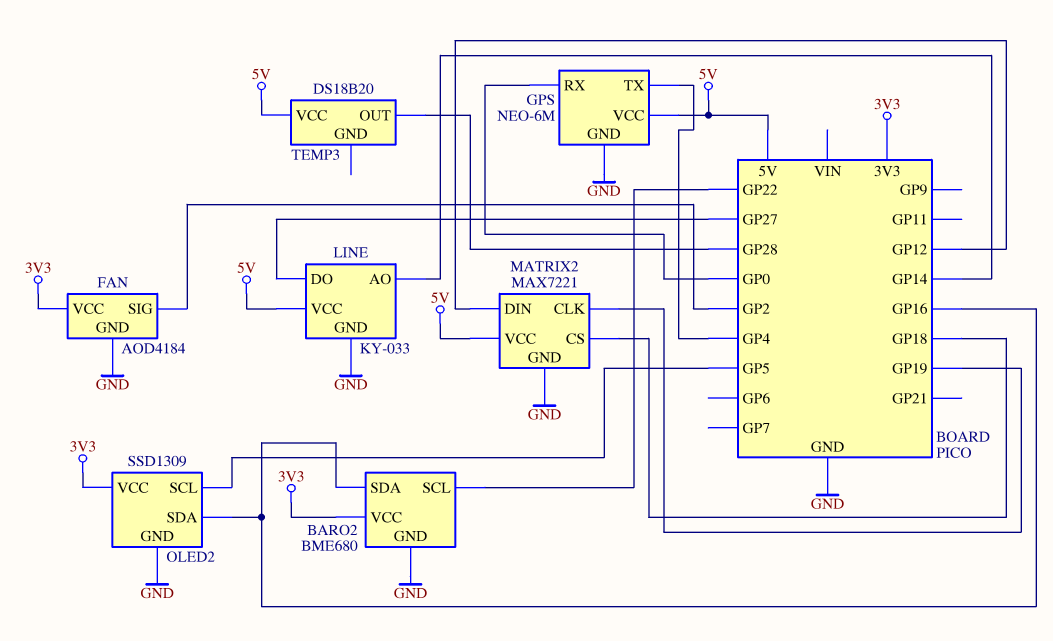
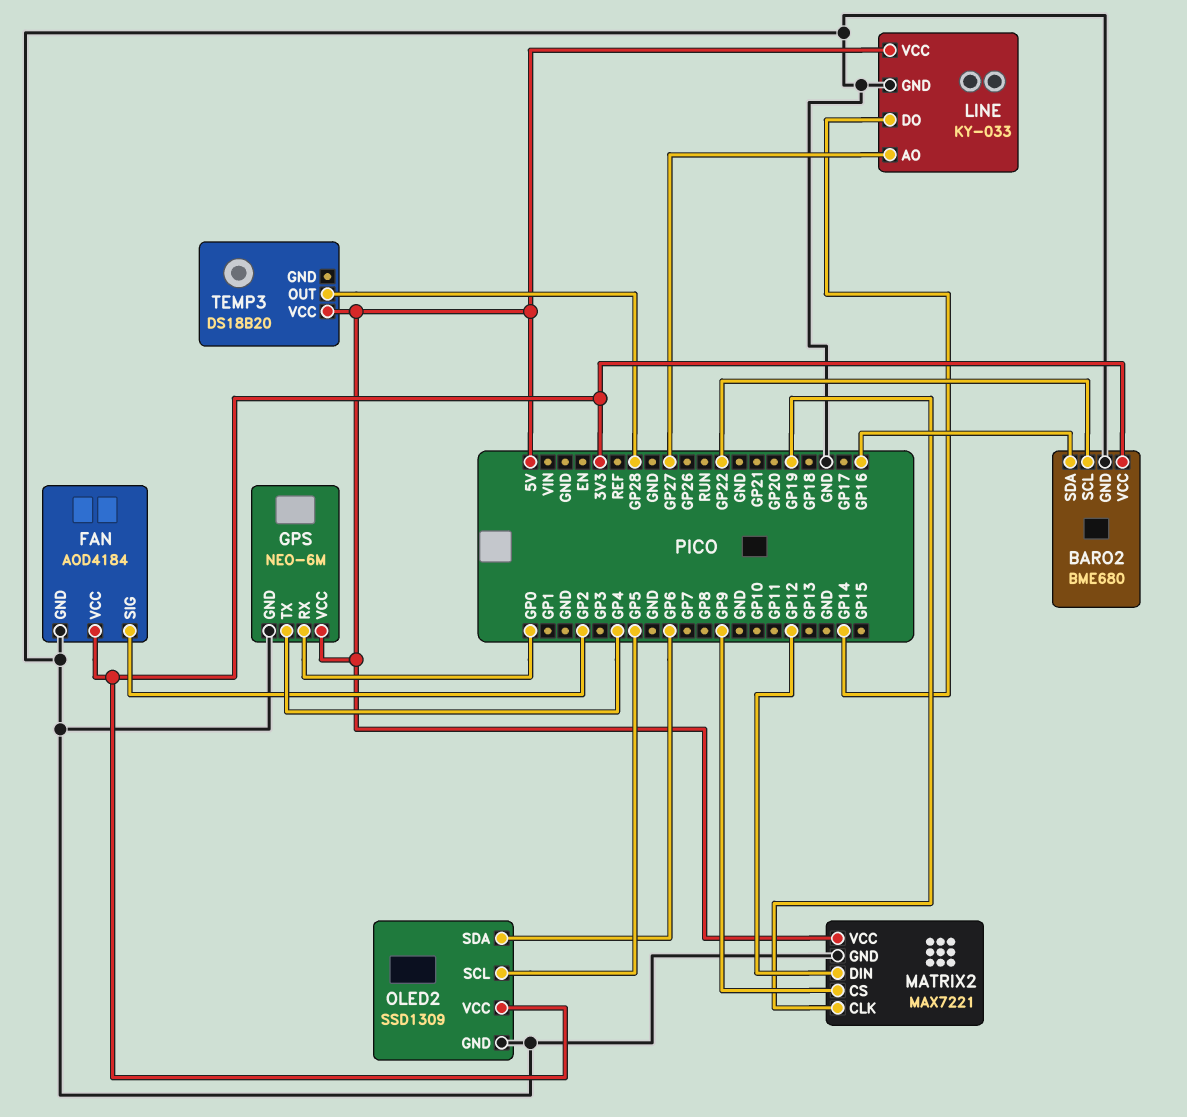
LINE pin AO: GP14 -> GP27
LINE pin DO: GP27 -> GP14
MATRIX2 pin CS: GP18 -> GP9
OLED2 pin SDA: GP16 -> GP6

